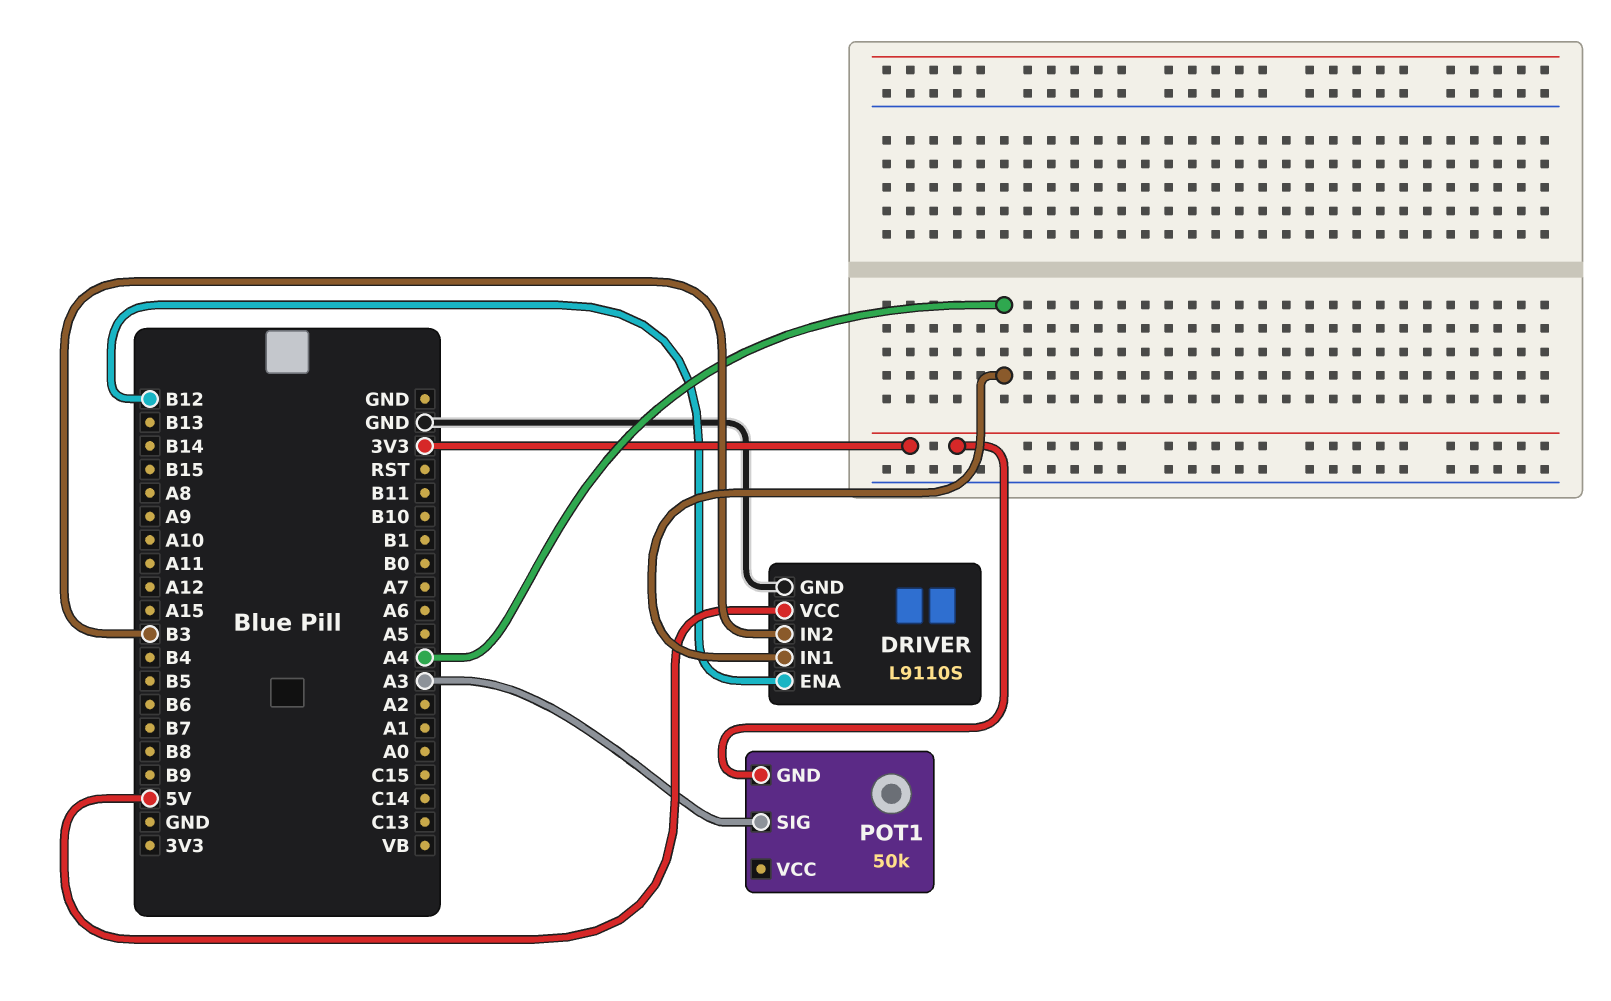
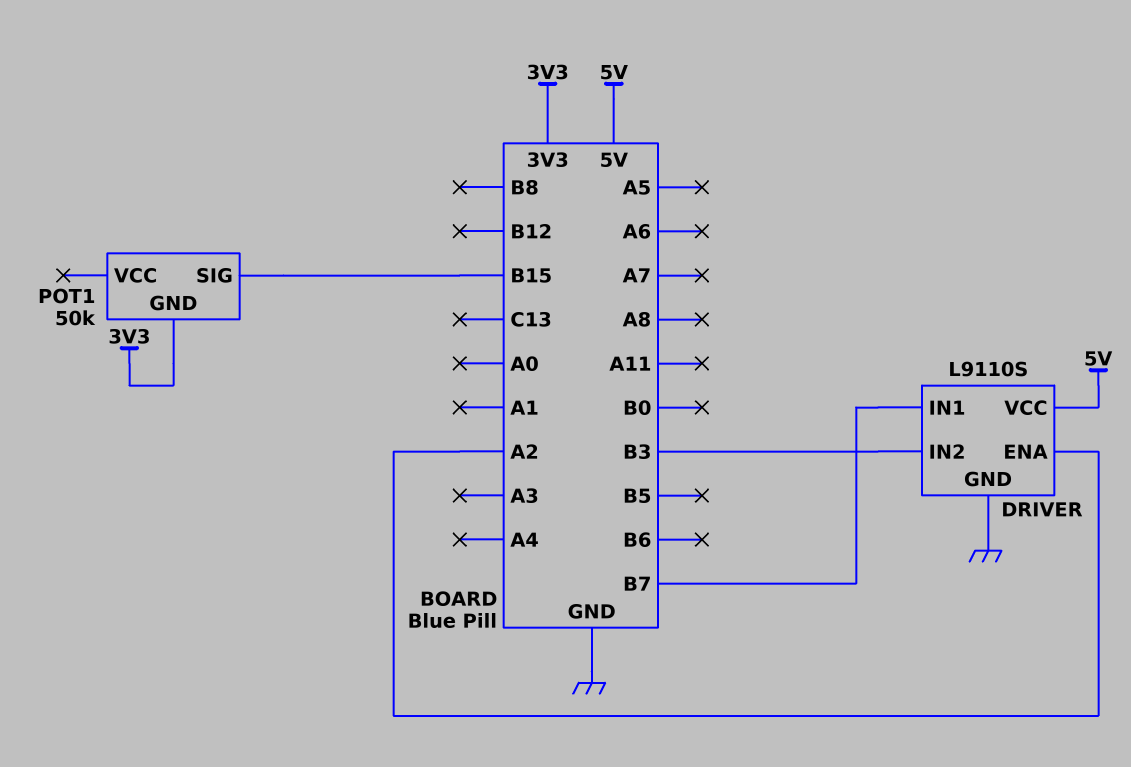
DRIVER pin ENA: B12 -> A2
DRIVER pin IN1: A4 -> B7
POT1 pin SIG: A3 -> B15

